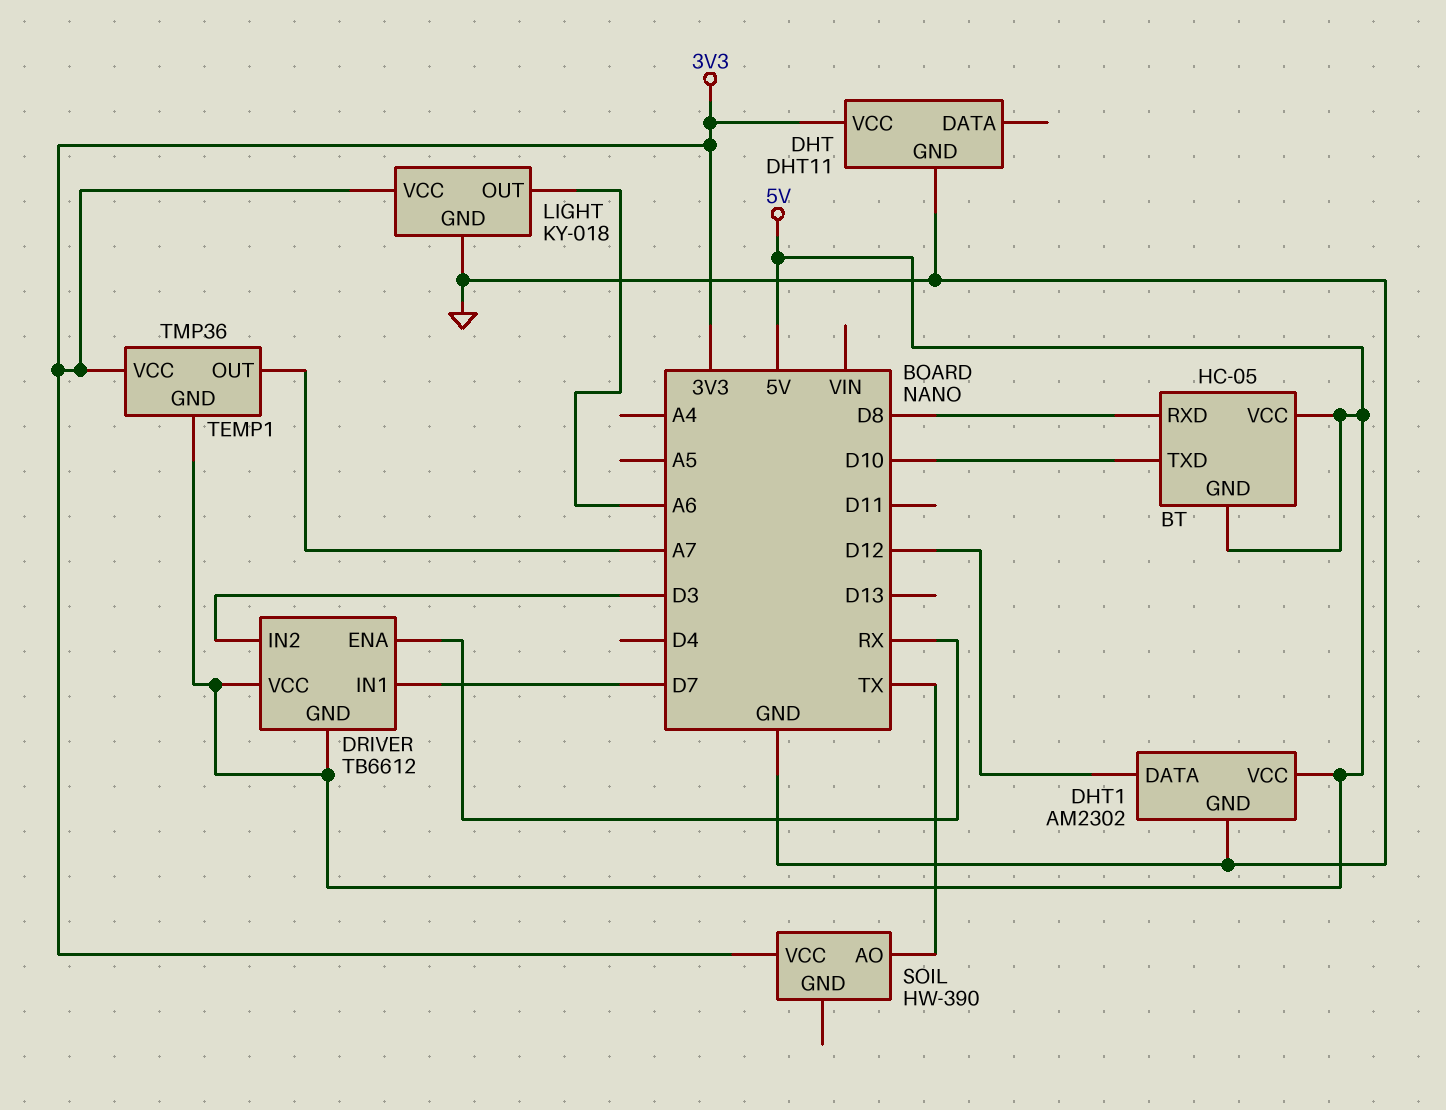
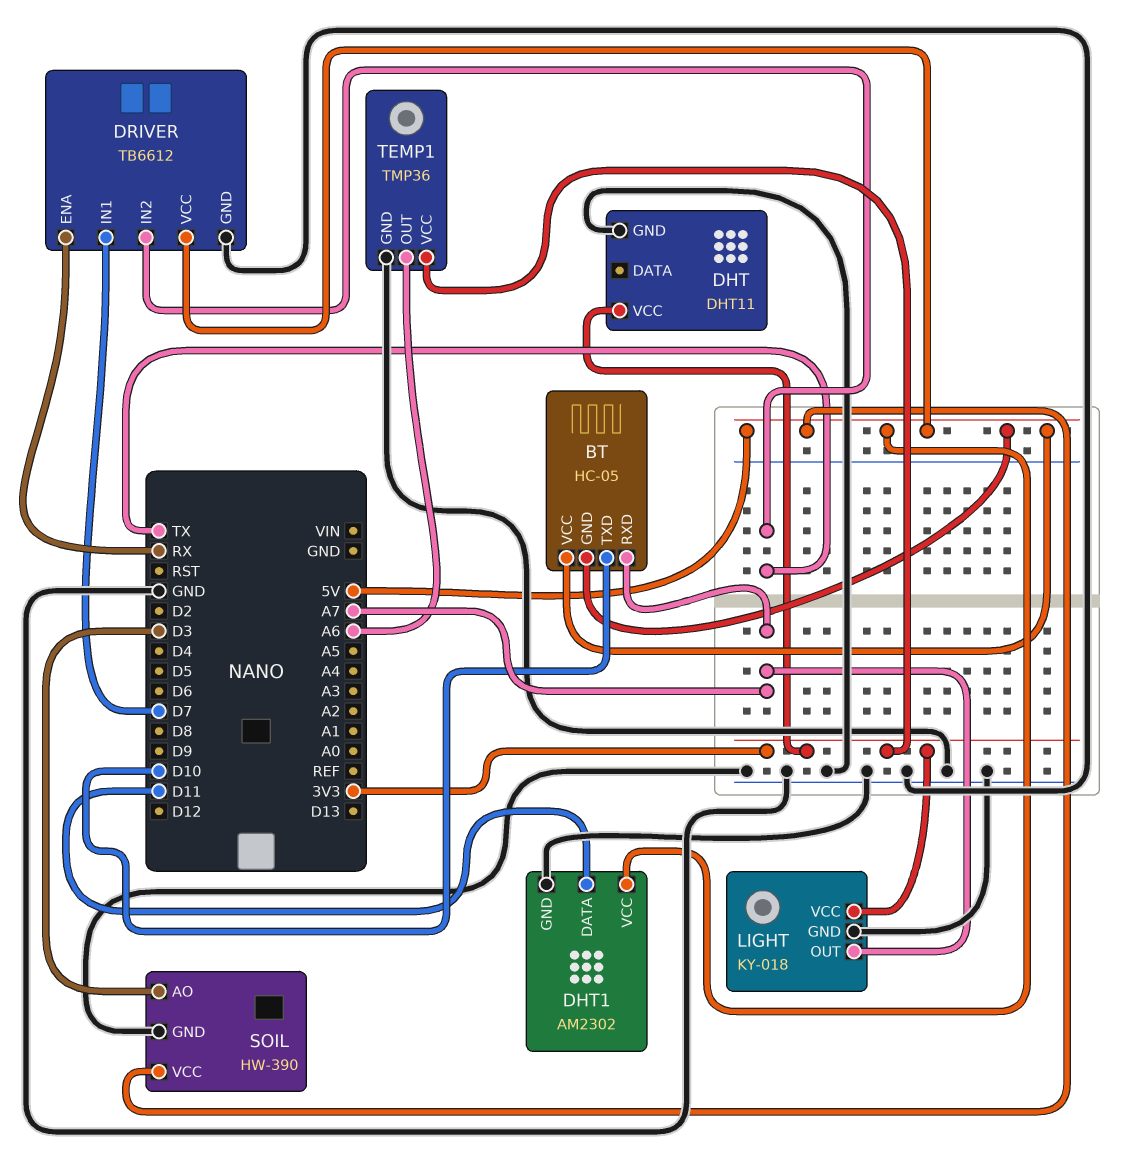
BT pin RXD: D8 -> A7
DHT1 pin DATA: D12 -> D11
DRIVER pin GND: 5V -> GND
DRIVER pin IN2: D3 -> TX
LIGHT pin OUT: A6 -> A7
SOIL pin AO: TX -> D3
SOIL pin GND: none -> GND
SOIL pin VCC: 3V3 -> 5V
TEMP1 pin GND: 5V -> GND
TEMP1 pin OUT: A7 -> A6

